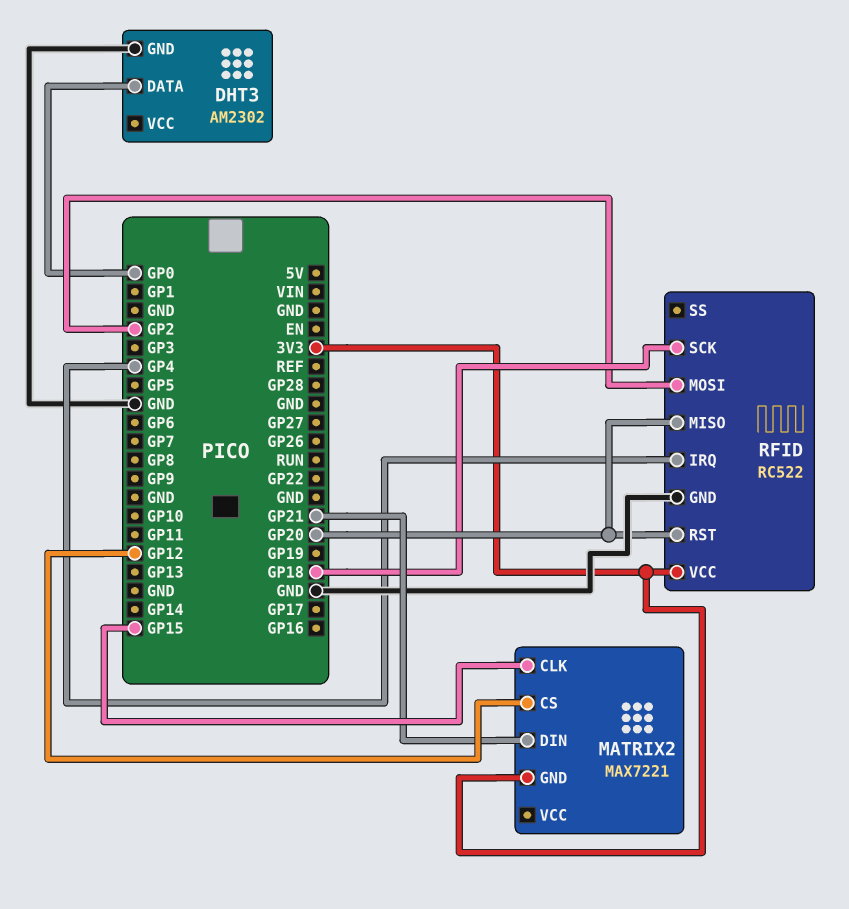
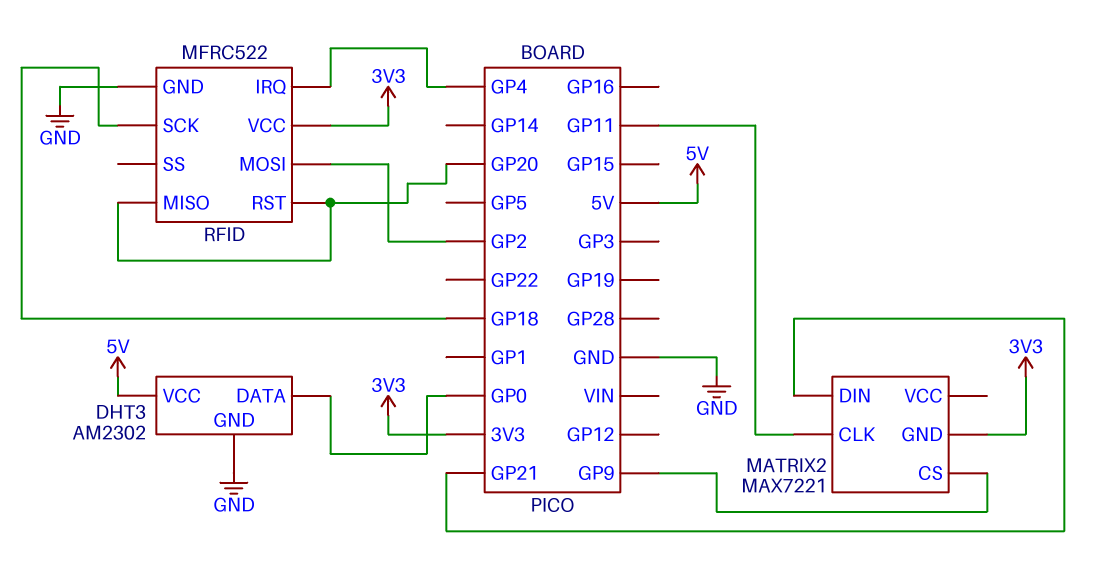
DHT3 pin VCC: none -> 5V
MATRIX2 pin CLK: GP15 -> GP11
MATRIX2 pin CS: GP12 -> GP9
RFID: RC522 -> MFRC522

